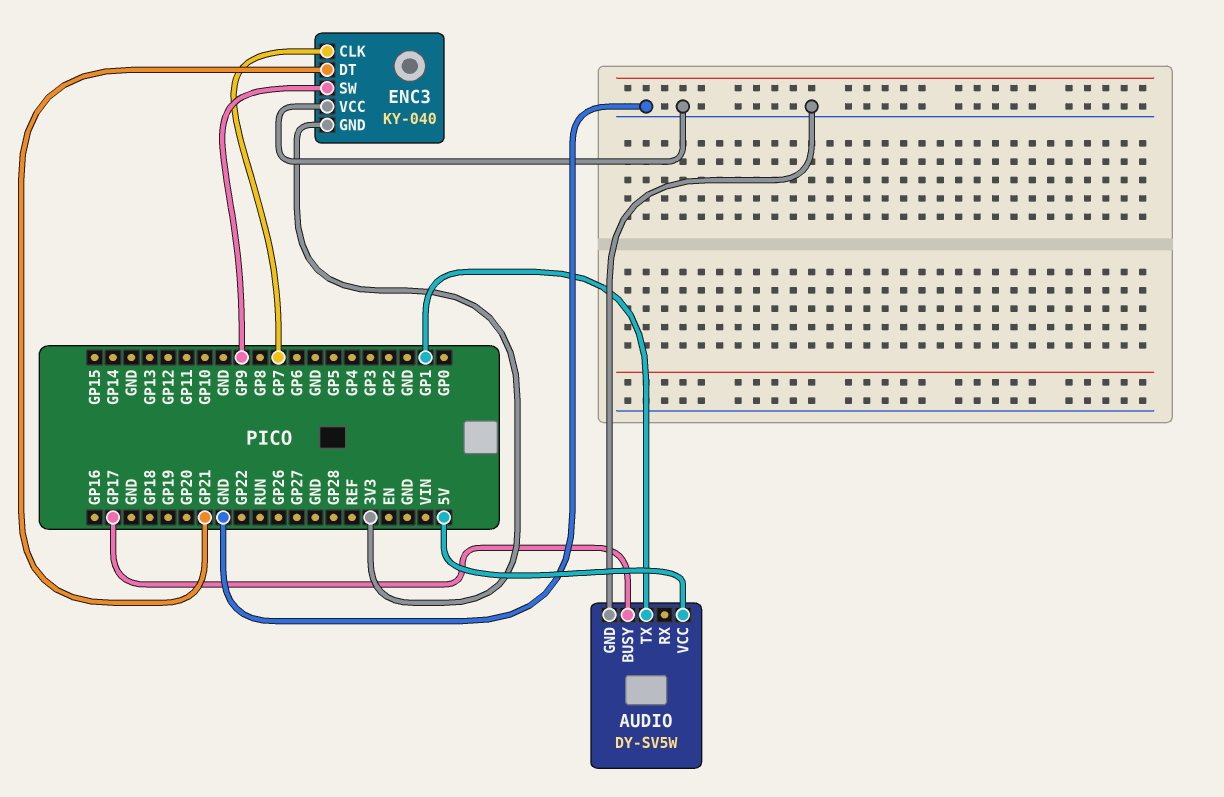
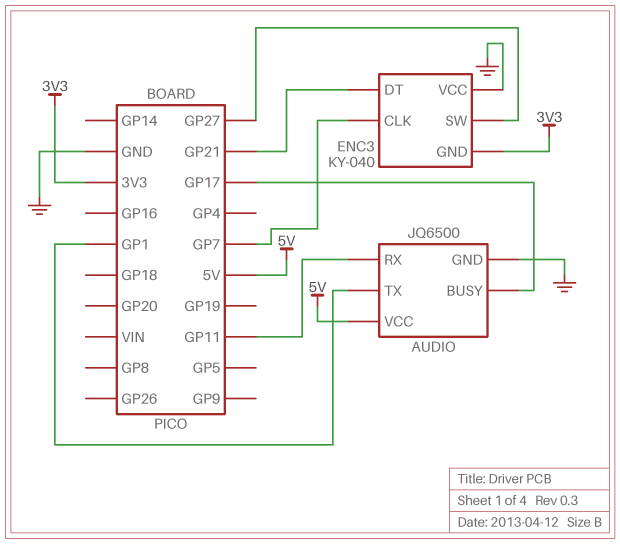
AUDIO: DY-SV5W -> JQ6500
AUDIO pin RX: none -> GP11
ENC3 pin SW: GP9 -> GP27

